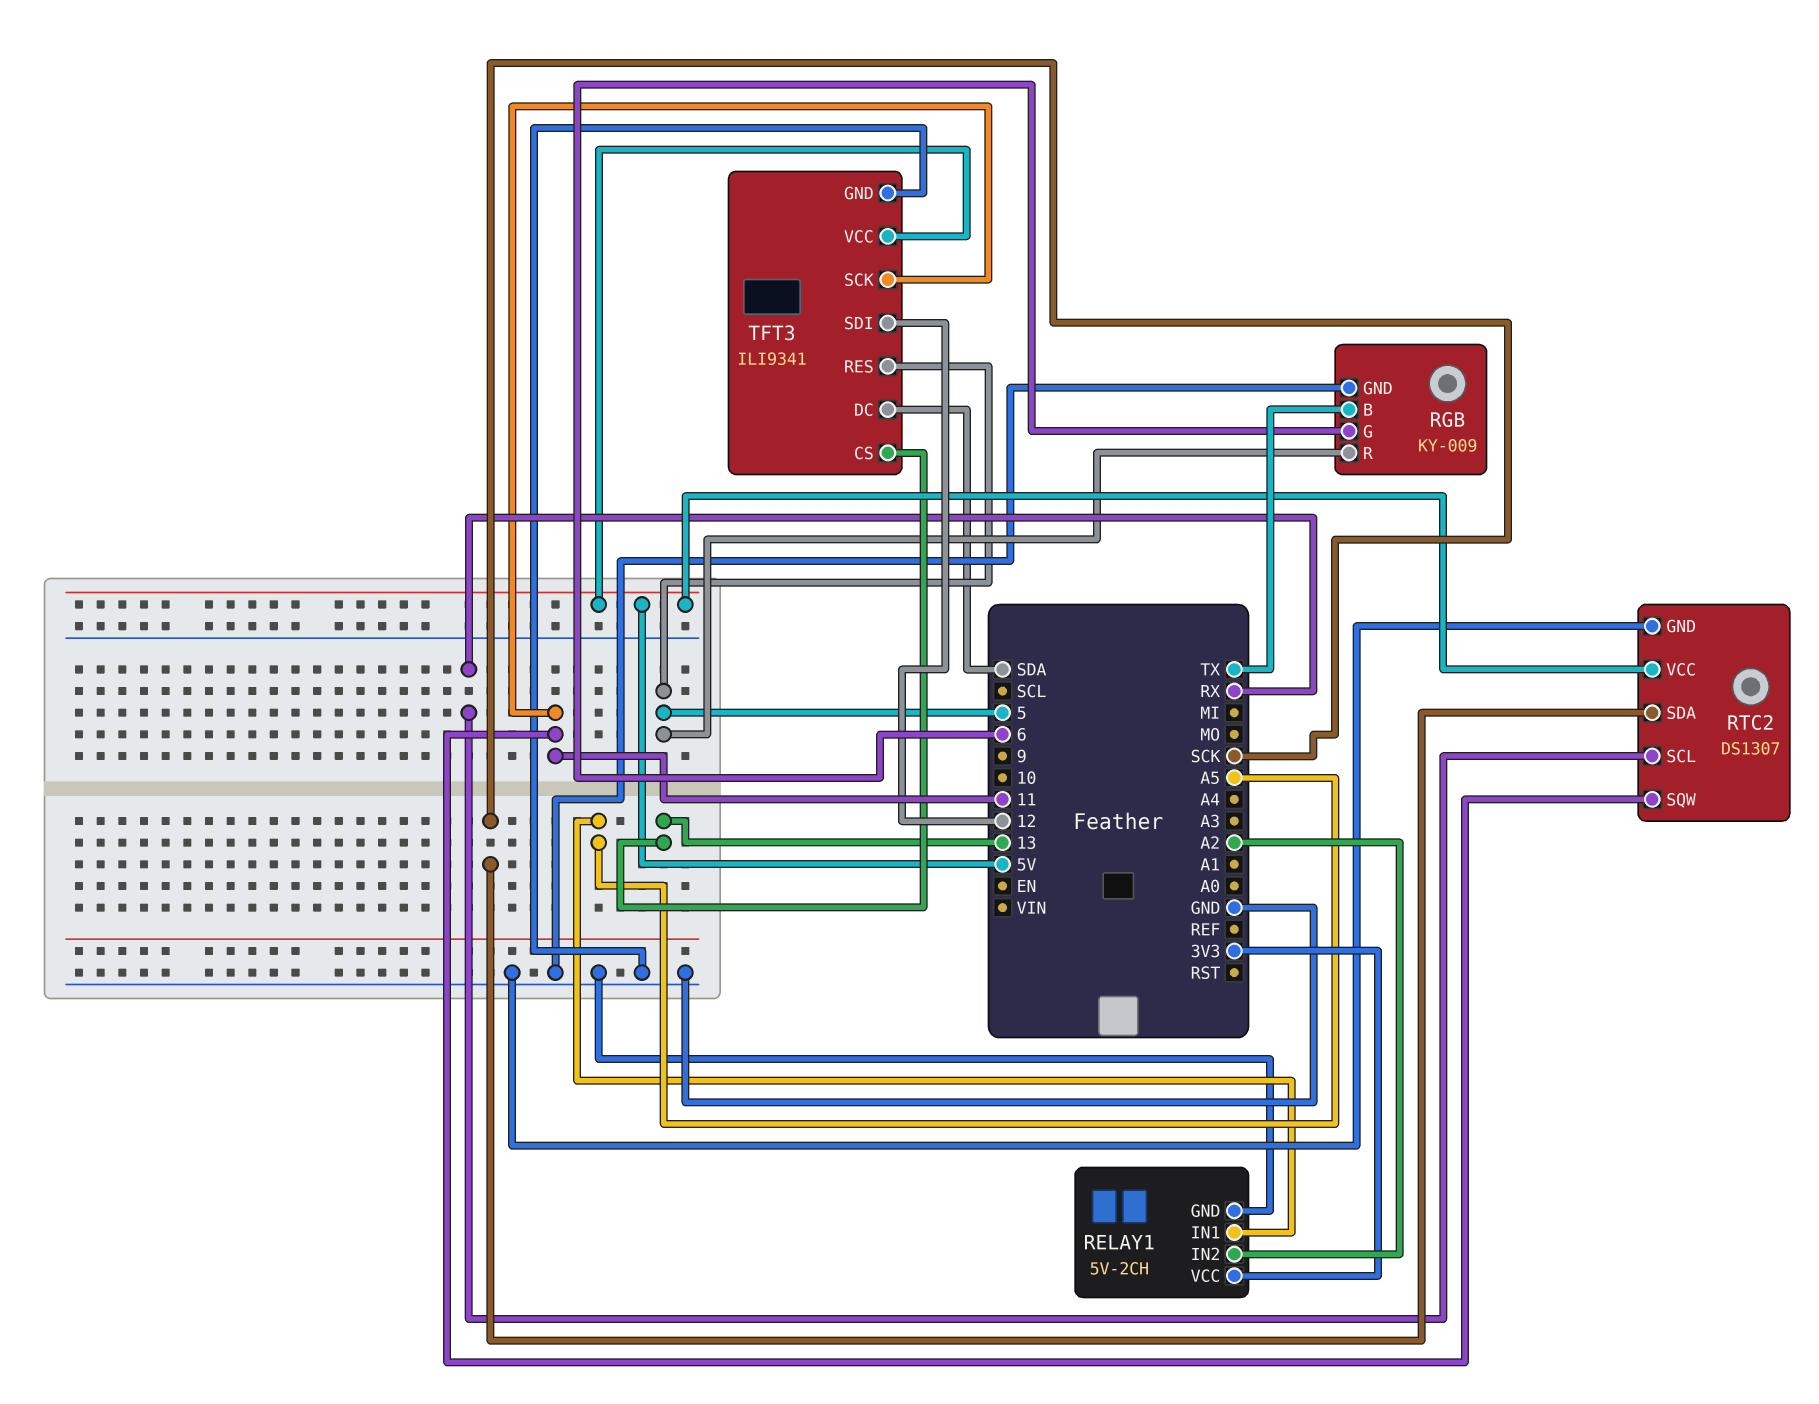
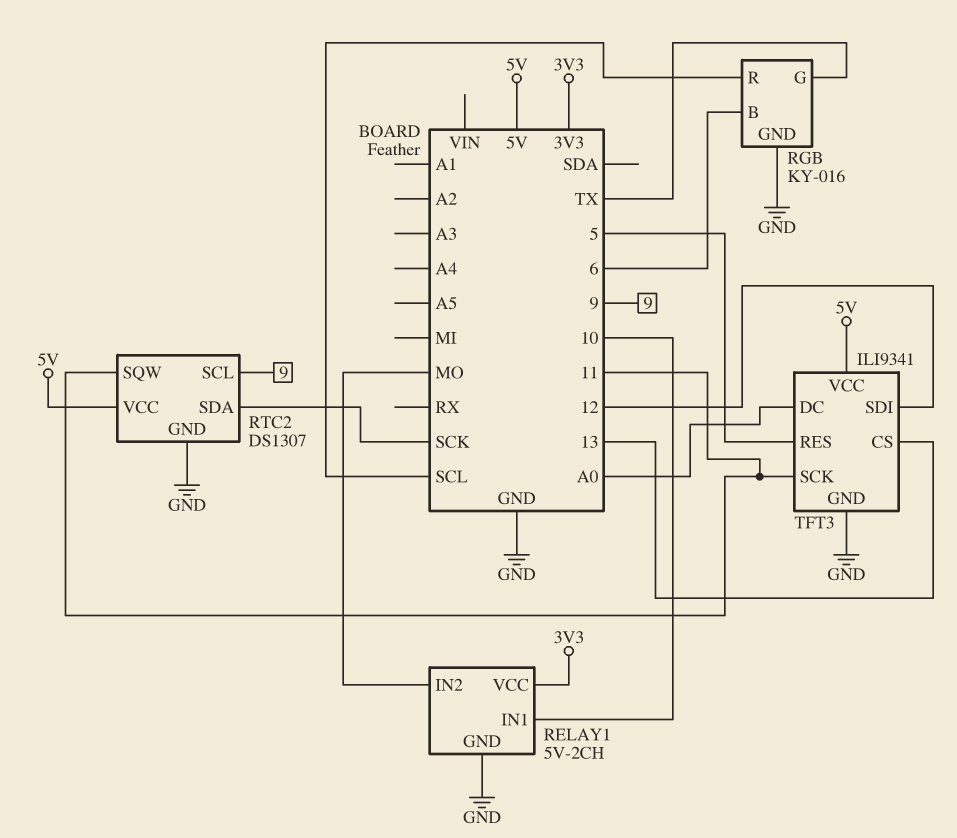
RELAY1 pin IN1: A5 -> 10
RELAY1 pin IN2: A2 -> MO
RGB: KY-009 -> KY-016
RGB pin B: TX -> 6
RGB pin G: 6 -> TX
RGB pin R: 5 -> SCL
RTC2 pin SCL: RX -> 9
TFT3 pin DC: SDA -> A0

